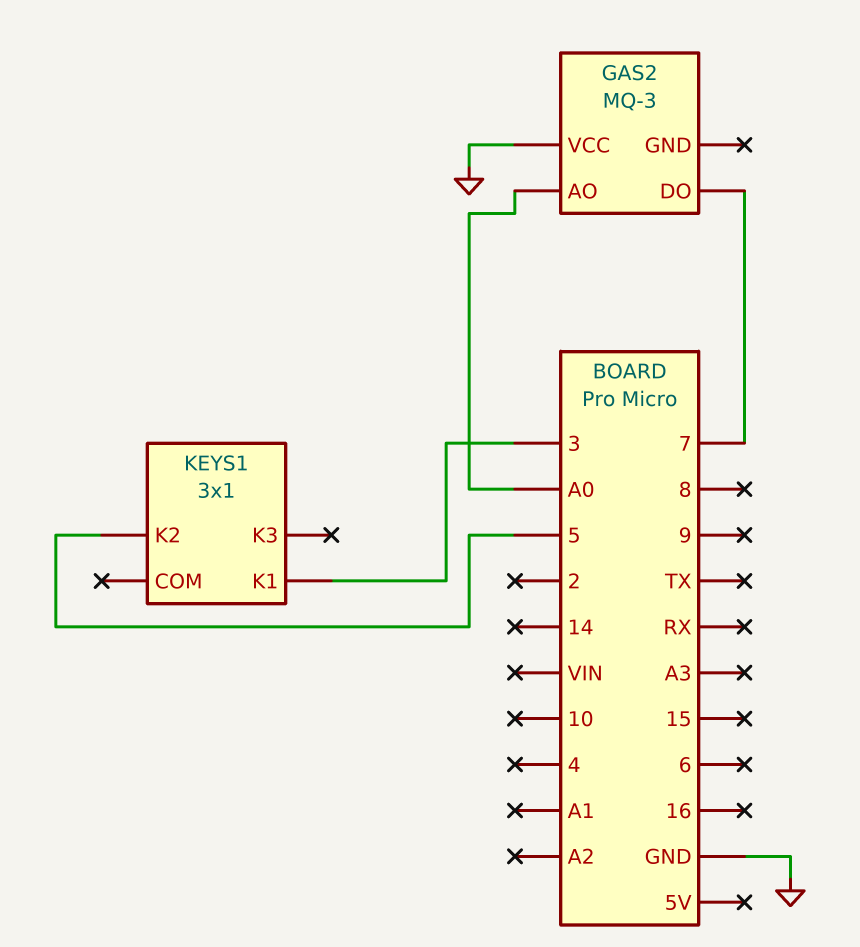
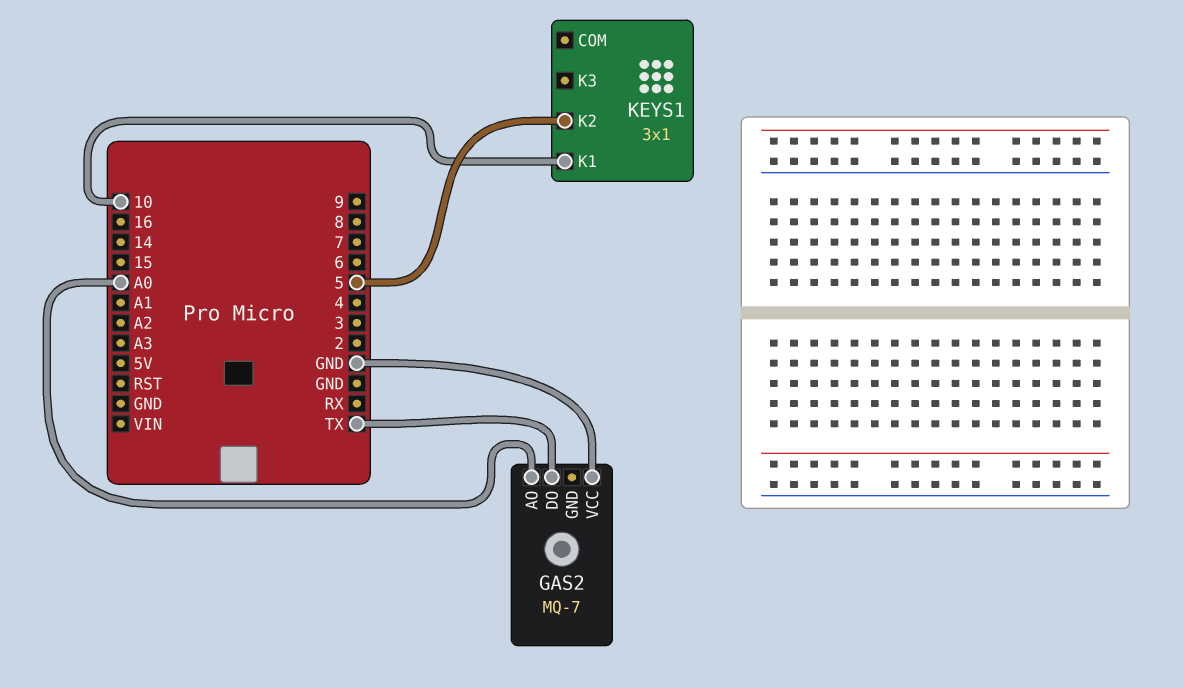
GAS2: MQ-3 -> MQ-7
GAS2 pin DO: 7 -> TX
KEYS1 pin K1: 3 -> 10

